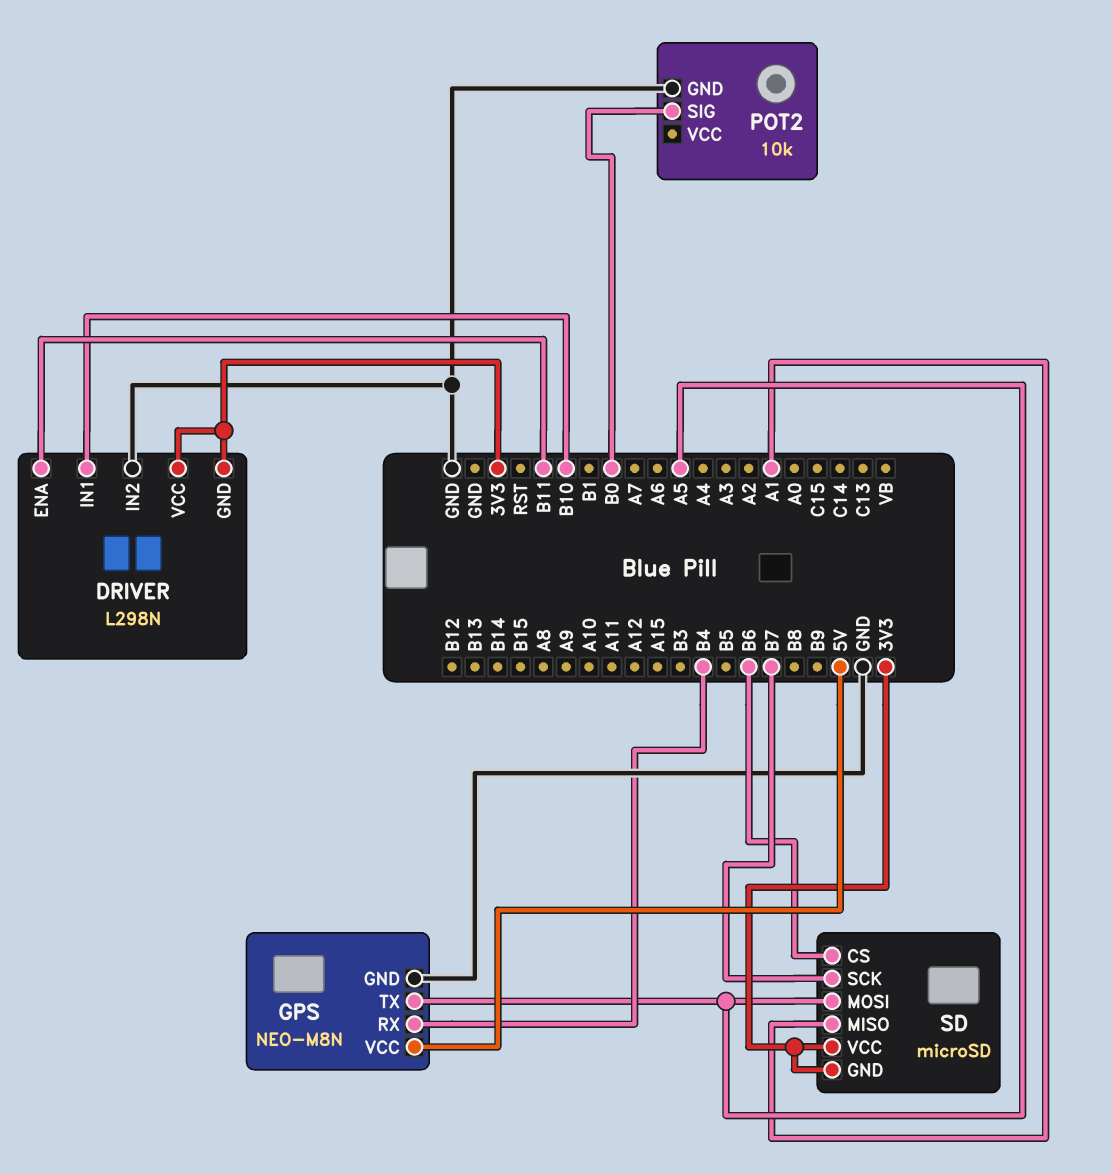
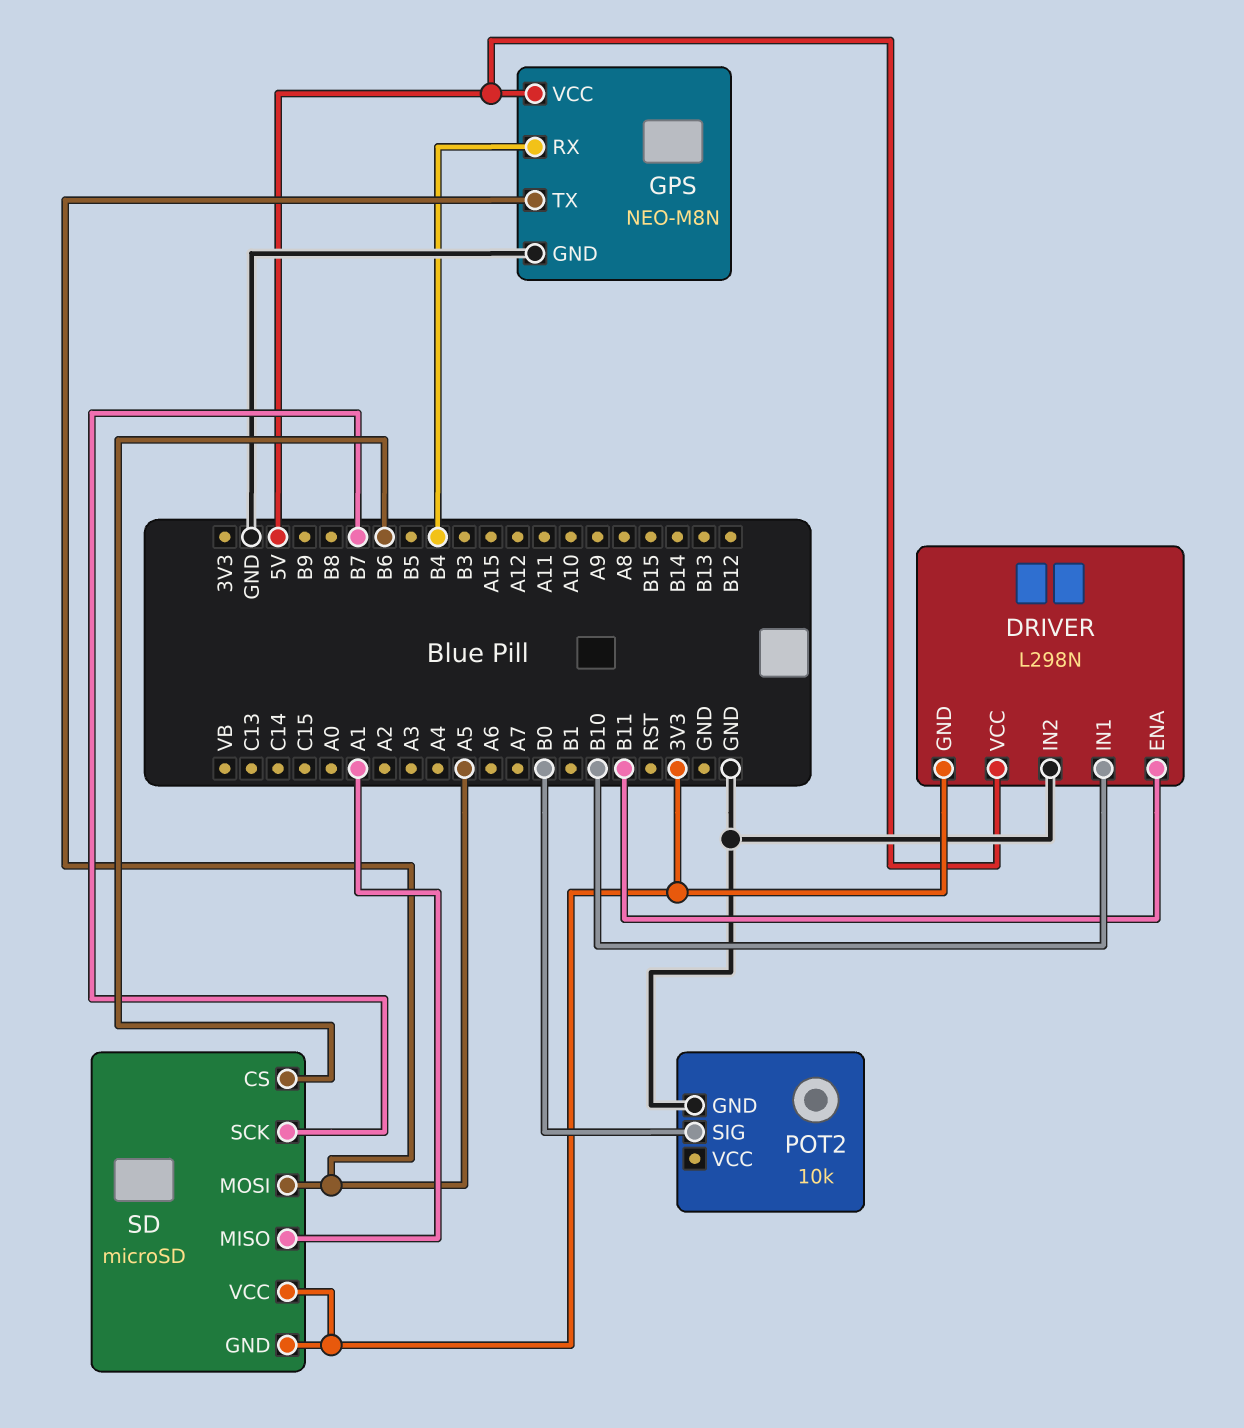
DRIVER pin VCC: 3V3 -> 5V

